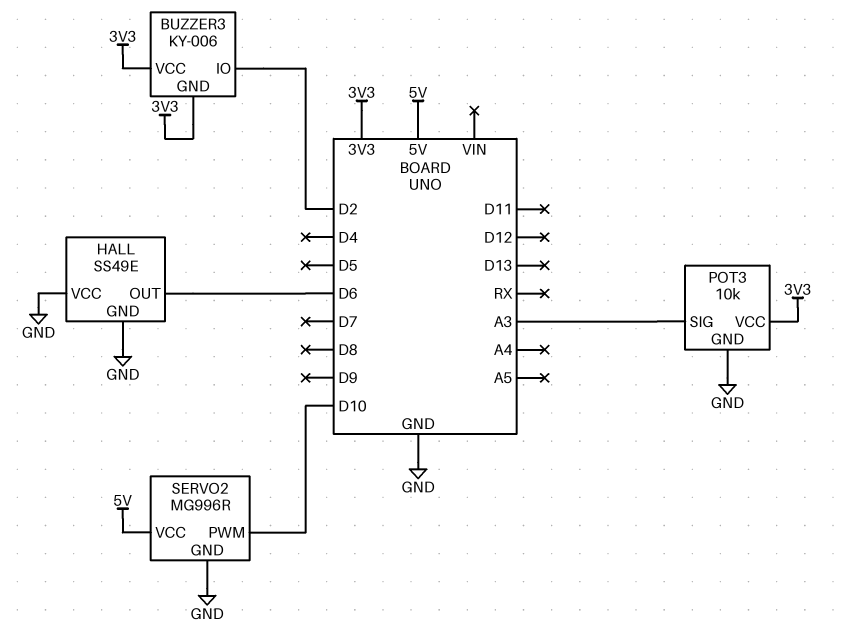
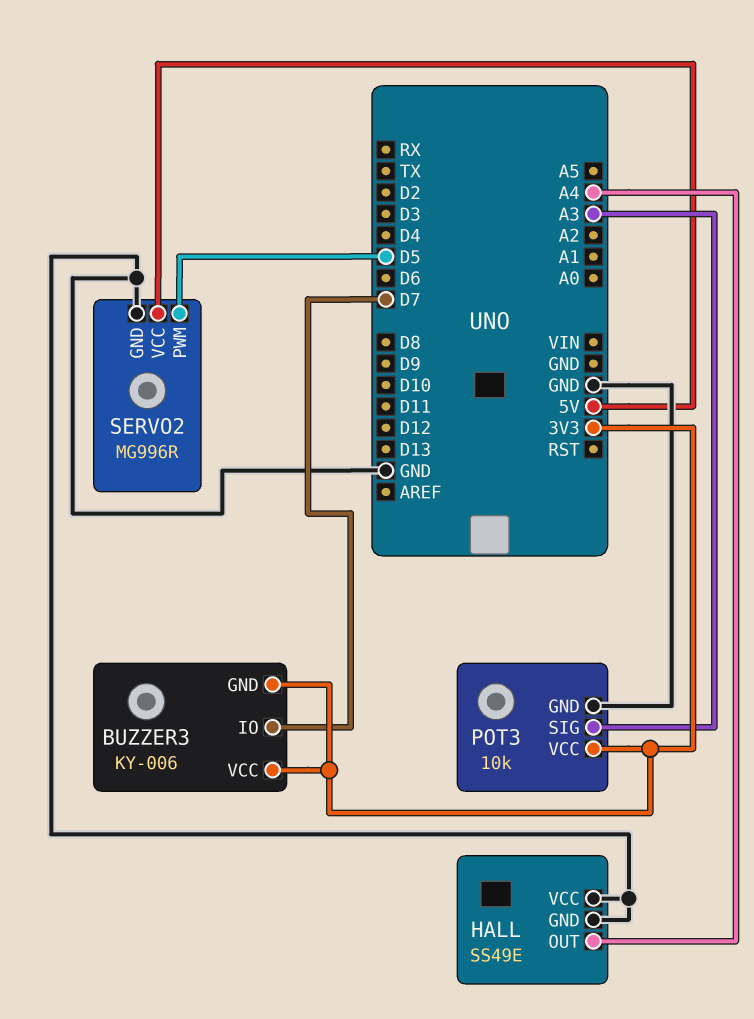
BUZZER3 pin IO: D2 -> D7
HALL pin OUT: D6 -> A4
SERVO2 pin PWM: D10 -> D5

